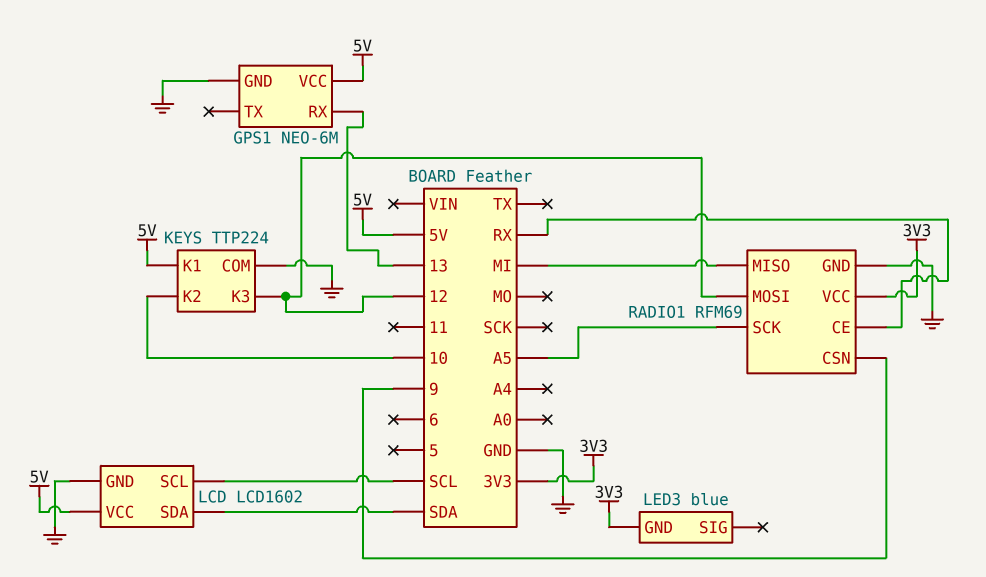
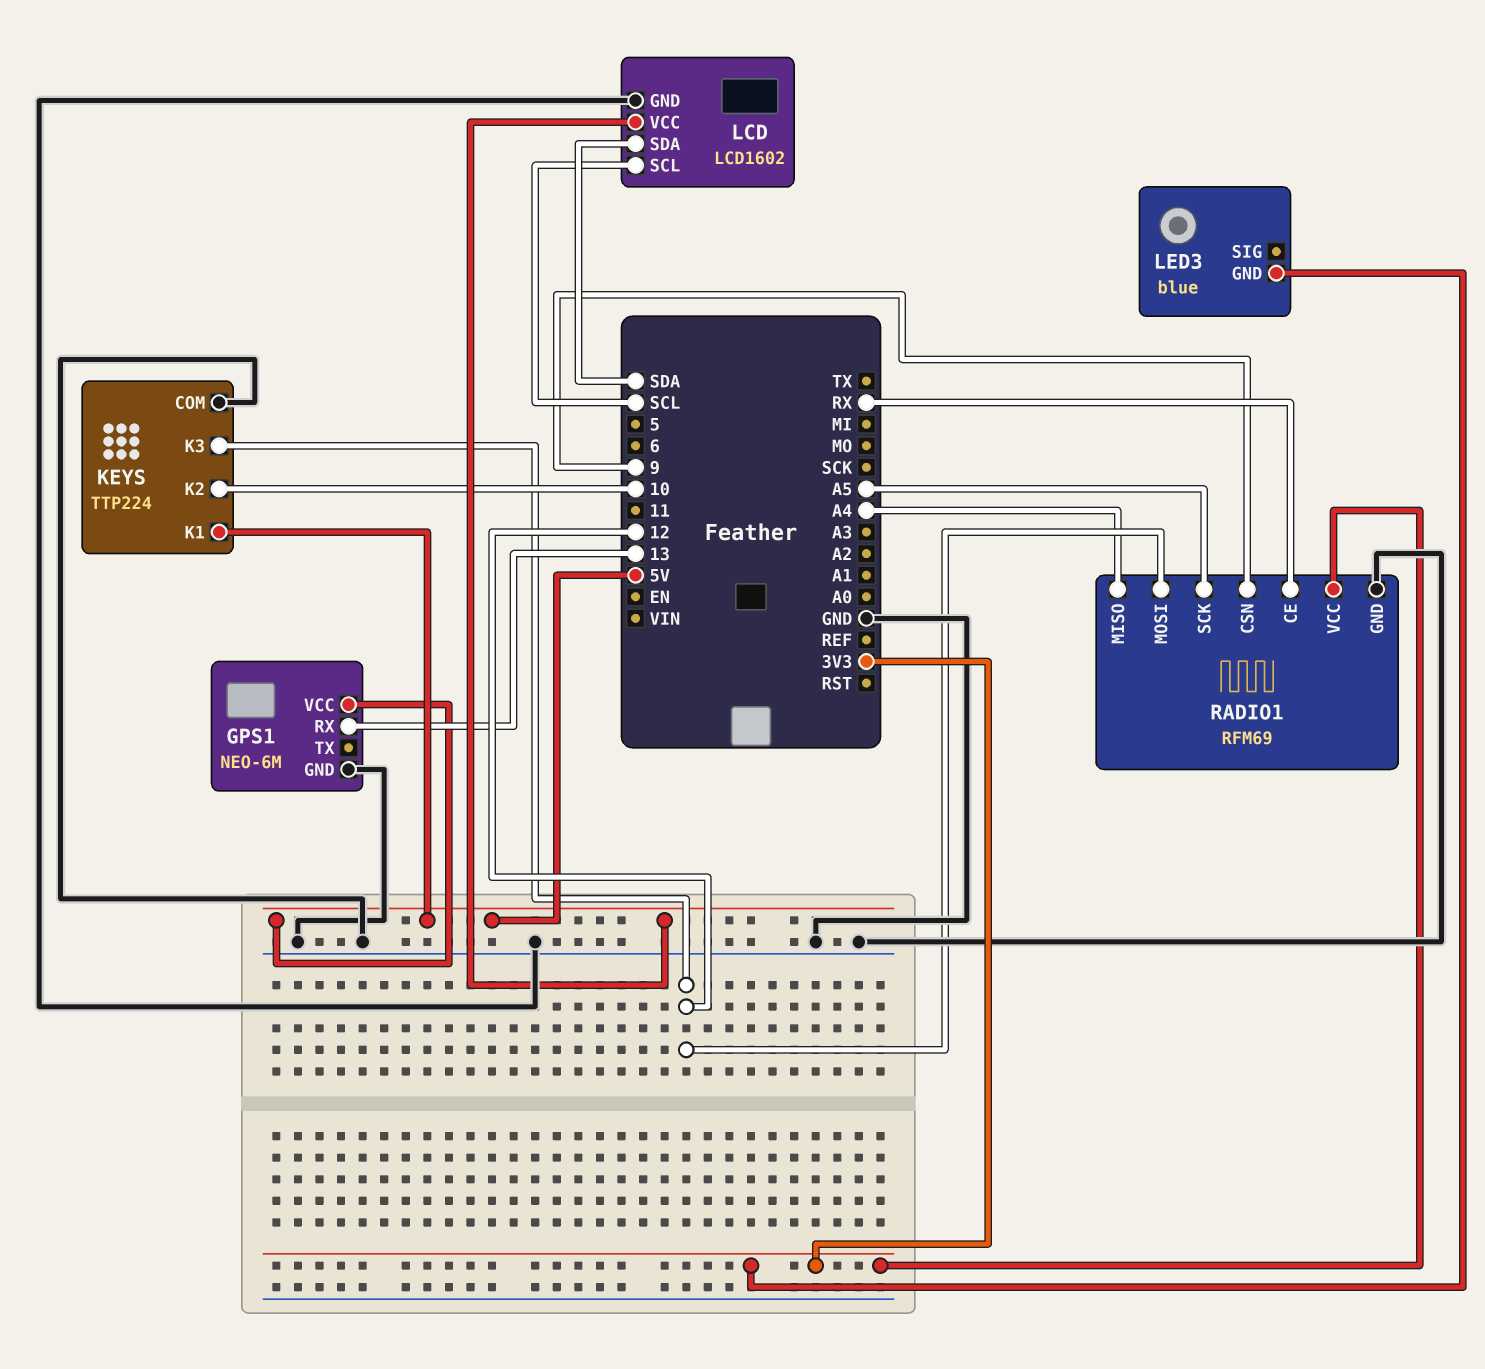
RADIO1 pin MISO: MI -> A4

